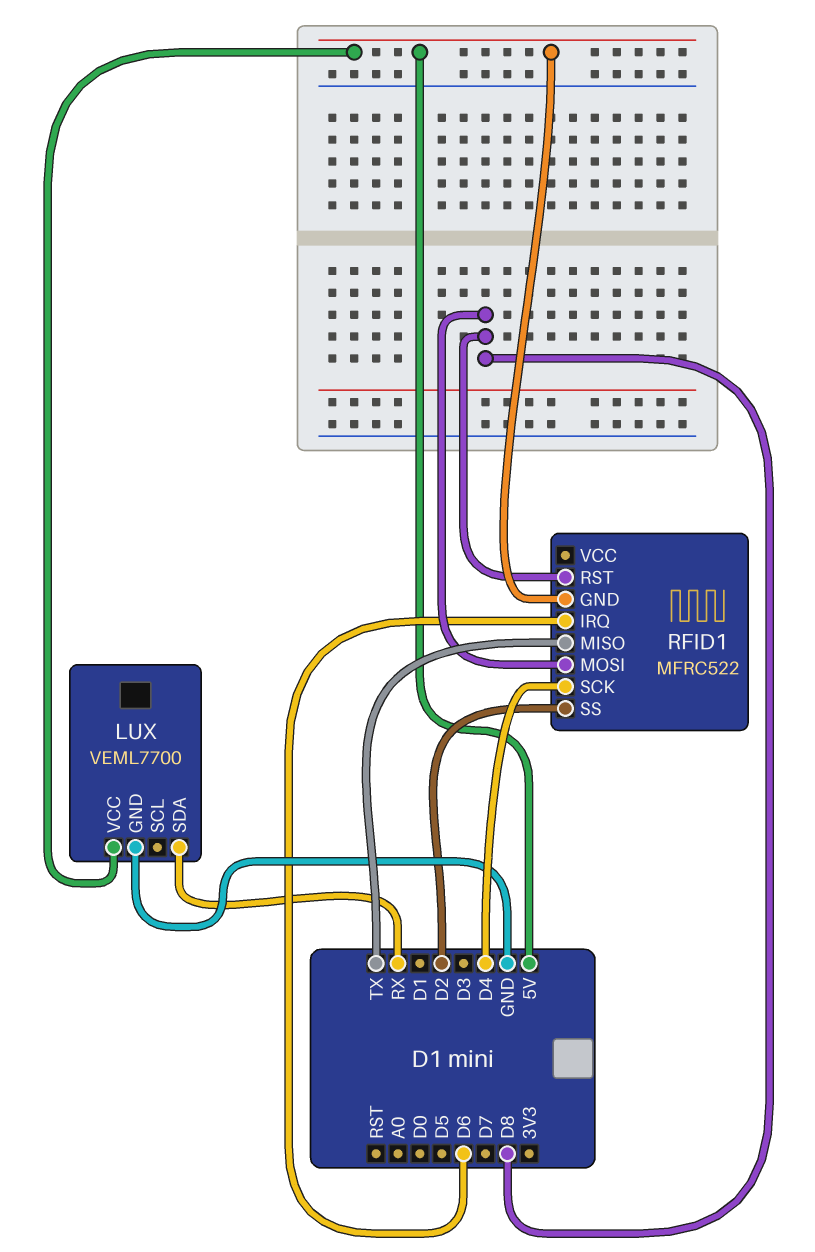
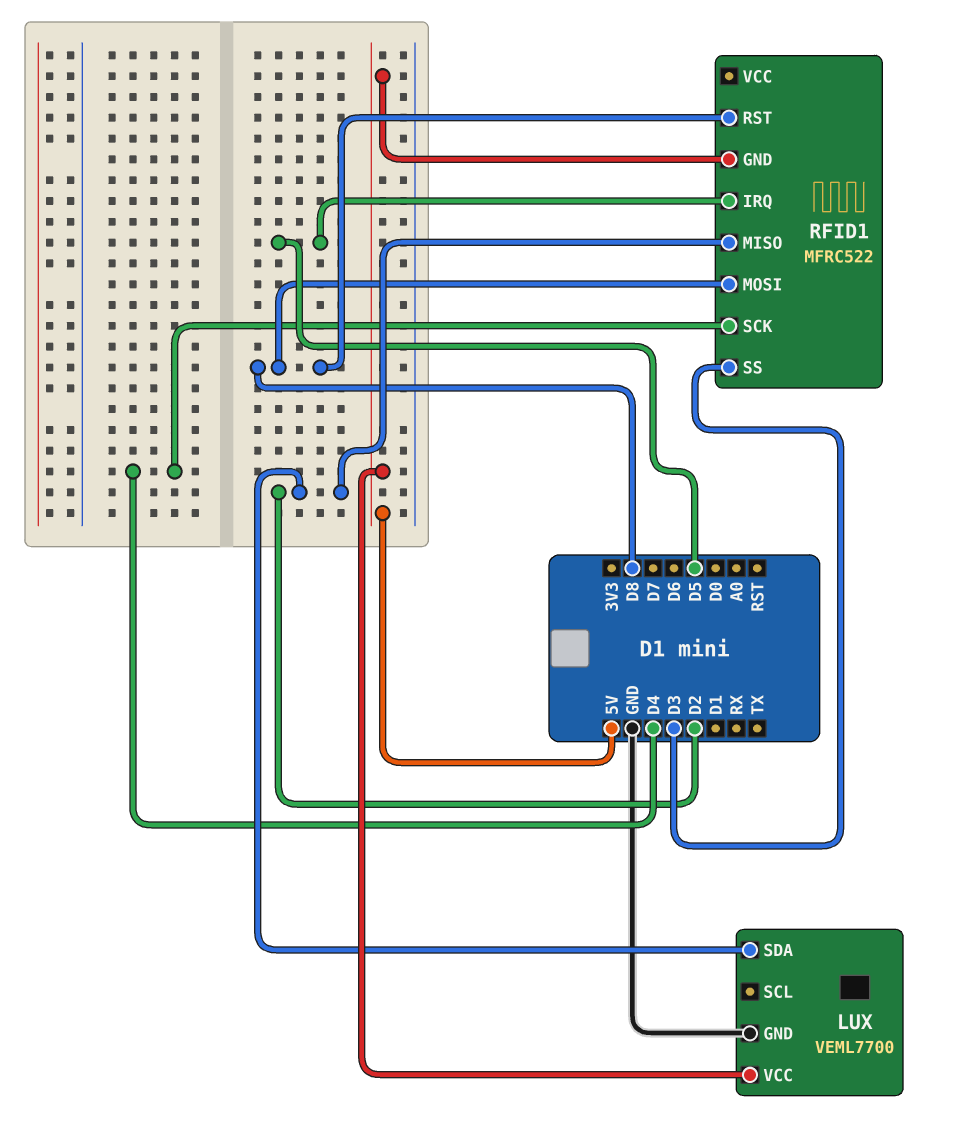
LUX pin SDA: RX -> D2
RFID1 pin IRQ: D6 -> D5
RFID1 pin MISO: TX -> D2
RFID1 pin SS: D2 -> D3

